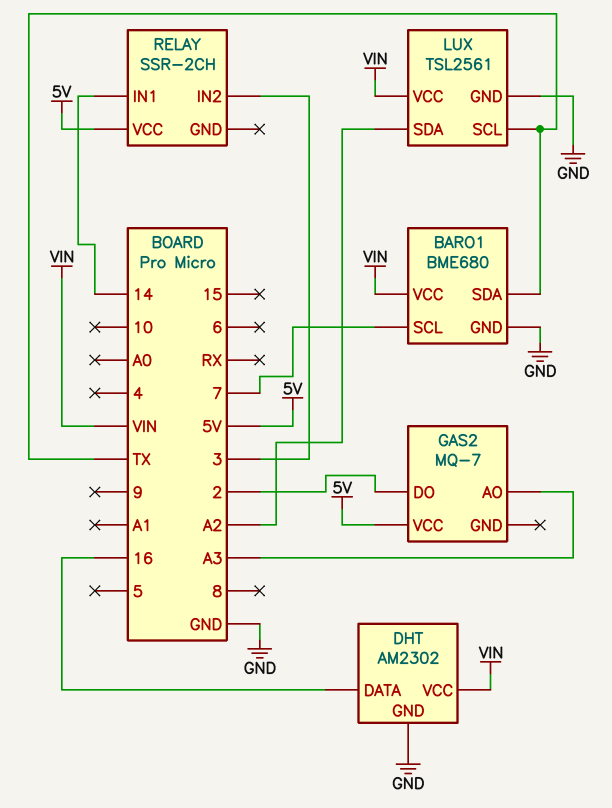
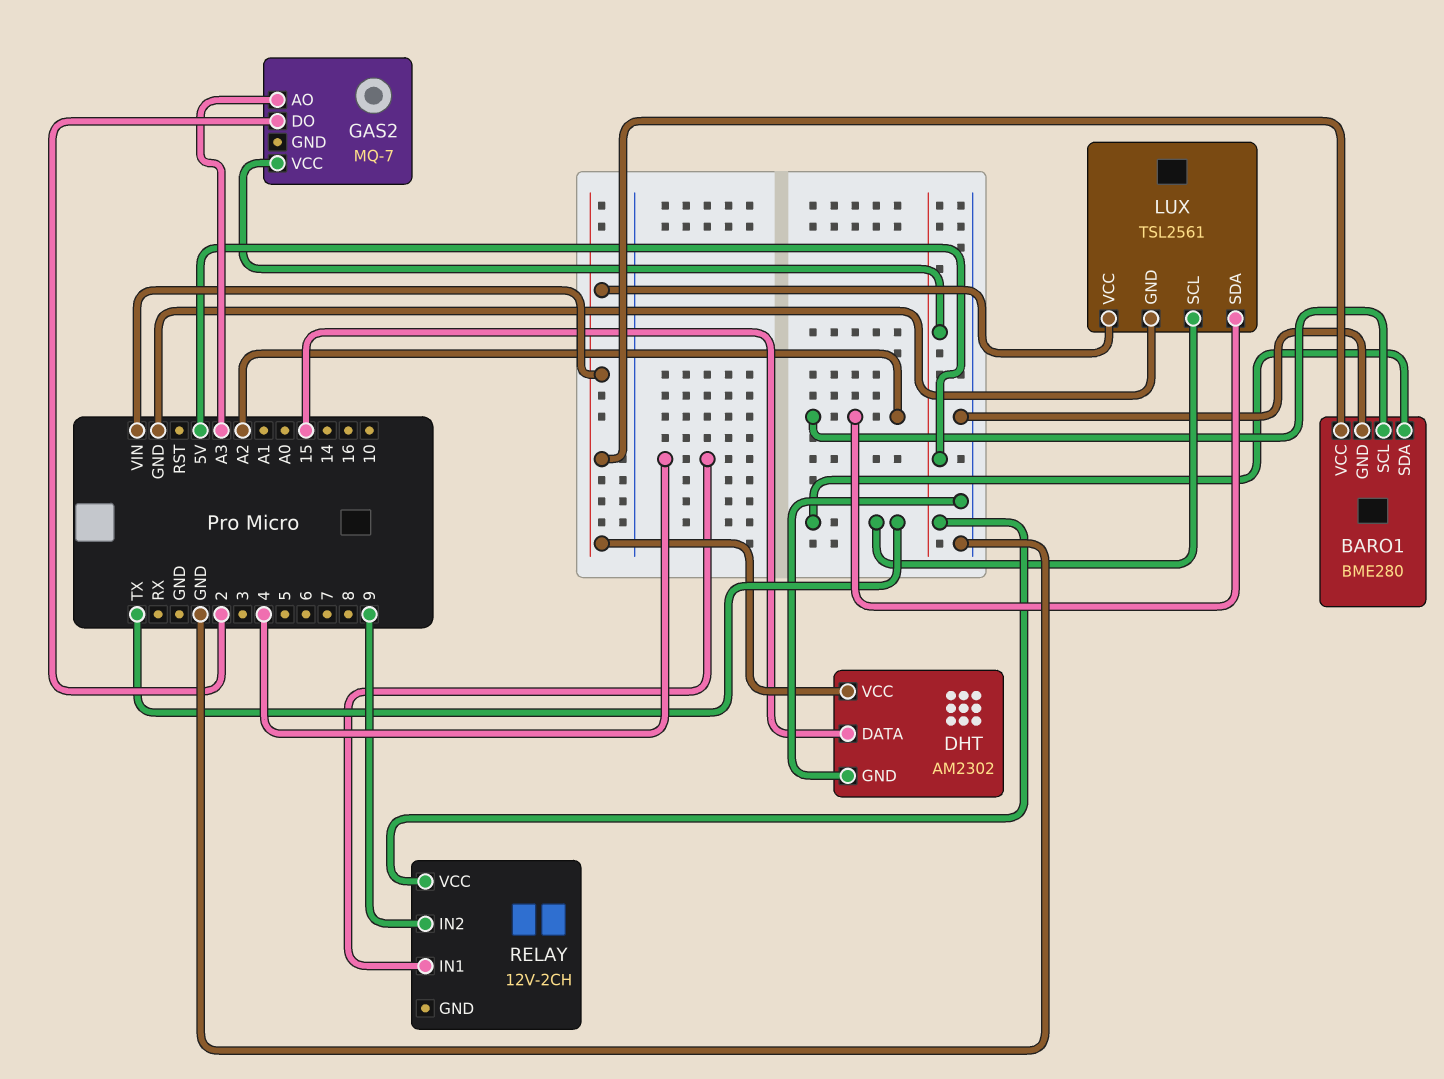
BARO1: BME680 -> BME280
BARO1 pin SCL: 7 -> A2
DHT pin DATA: 16 -> 15
RELAY: SSR-2CH -> 12V-2CH
RELAY pin IN1: 14 -> 4
RELAY pin IN2: 3 -> 9

